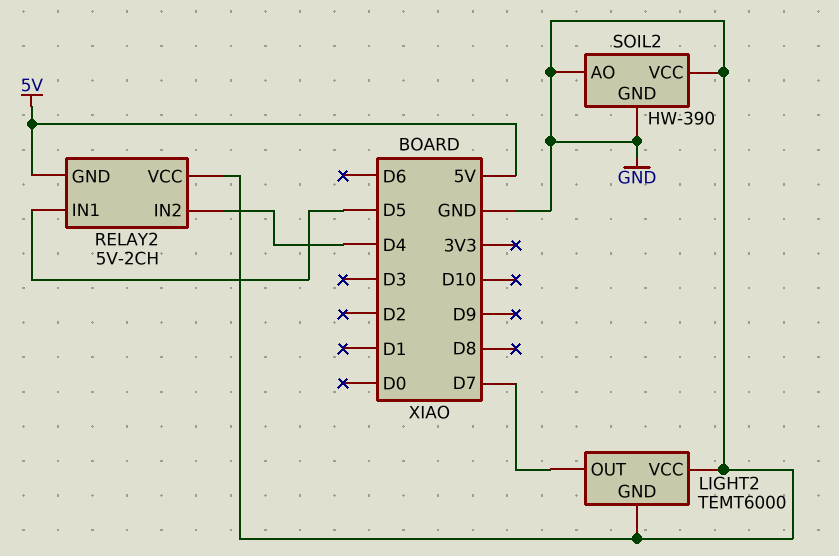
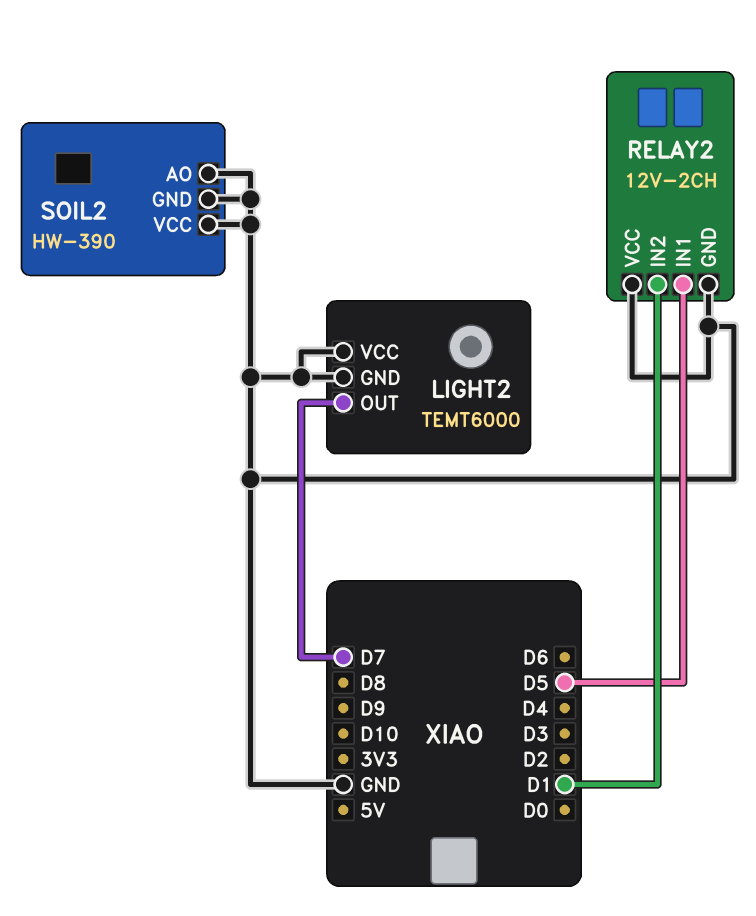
RELAY2: 5V-2CH -> 12V-2CH
RELAY2 pin GND: 5V -> GND
RELAY2 pin IN2: D4 -> D1

